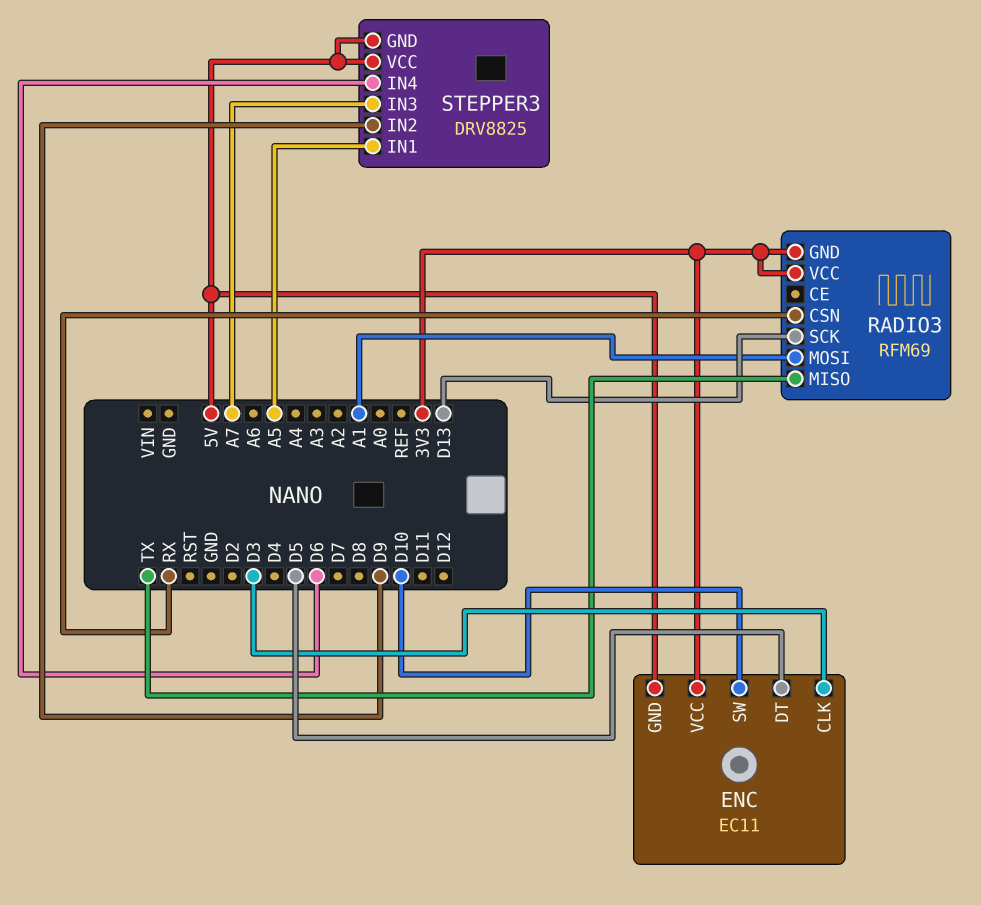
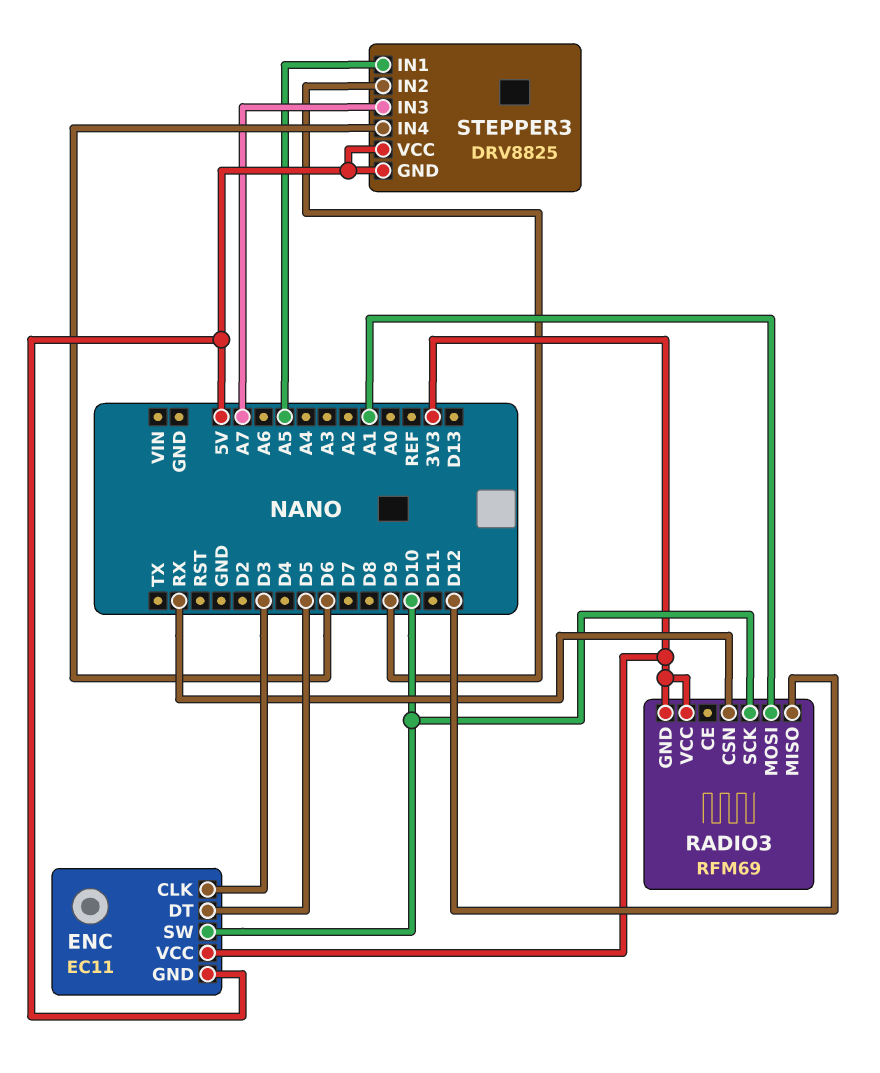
RADIO3 pin MISO: TX -> D12
RADIO3 pin SCK: D13 -> D10

